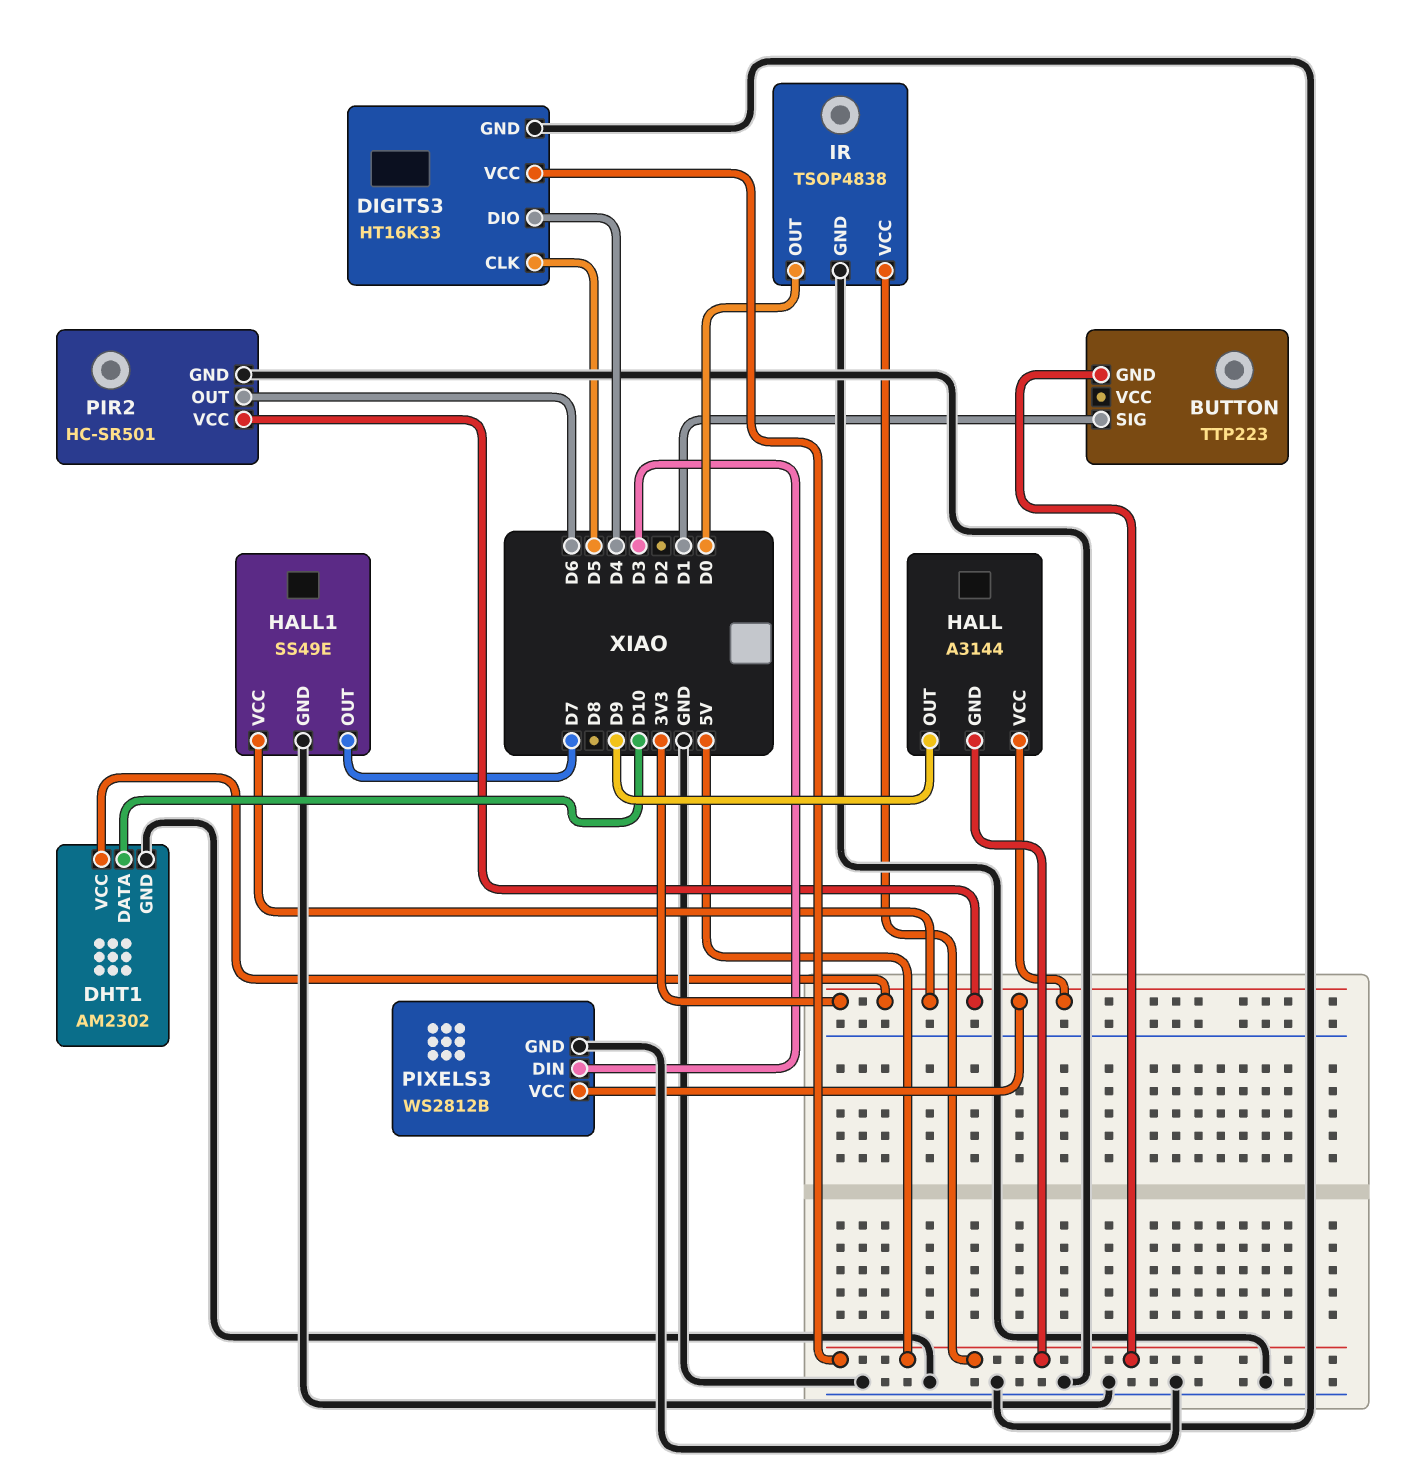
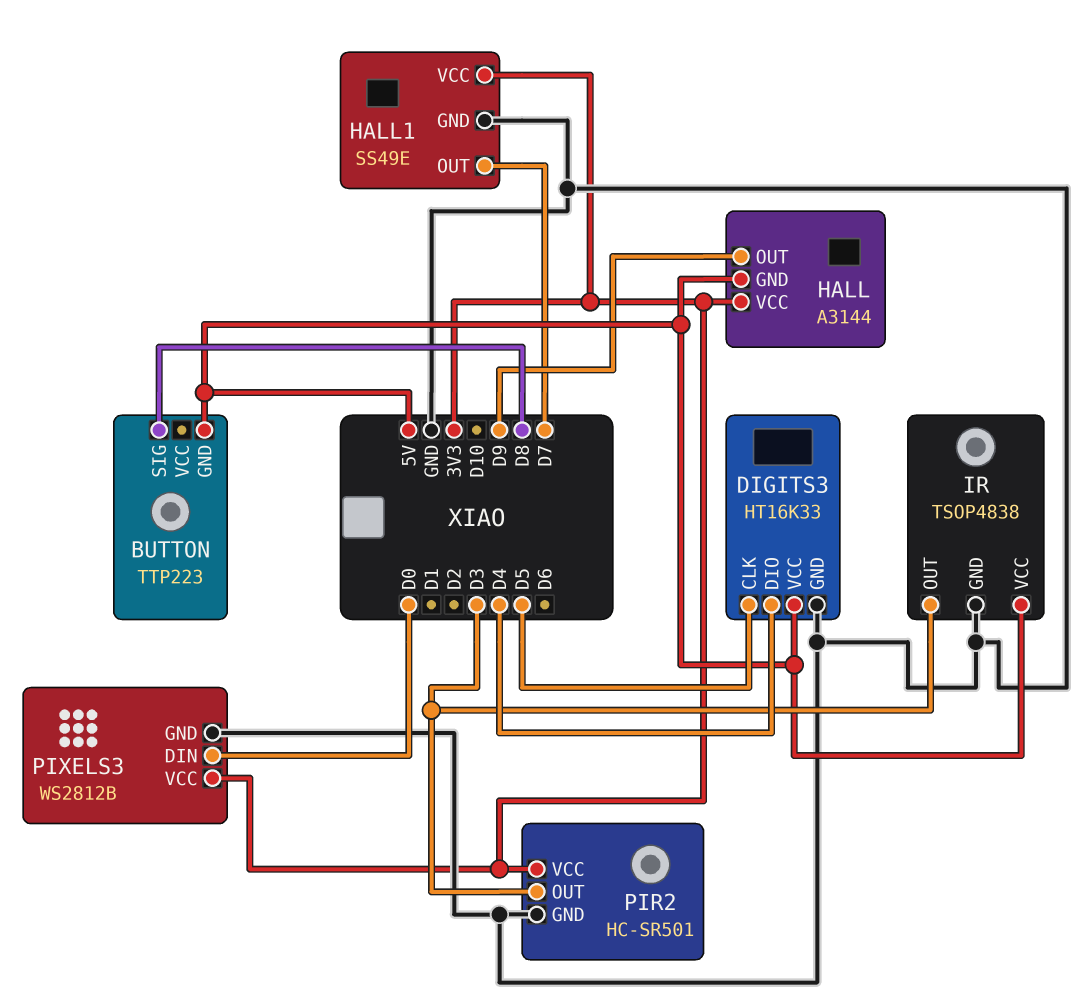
BUTTON pin SIG: D1 -> D8
DHT1: AM2302 -> none
DHT1 pin DATA: D10 -> none
DHT1 pin GND: GND -> none
DHT1 pin VCC: 3V3 -> none
IR pin OUT: D0 -> D3
PIR2 pin OUT: D6 -> D3
PIXELS3 pin DIN: D3 -> D0

